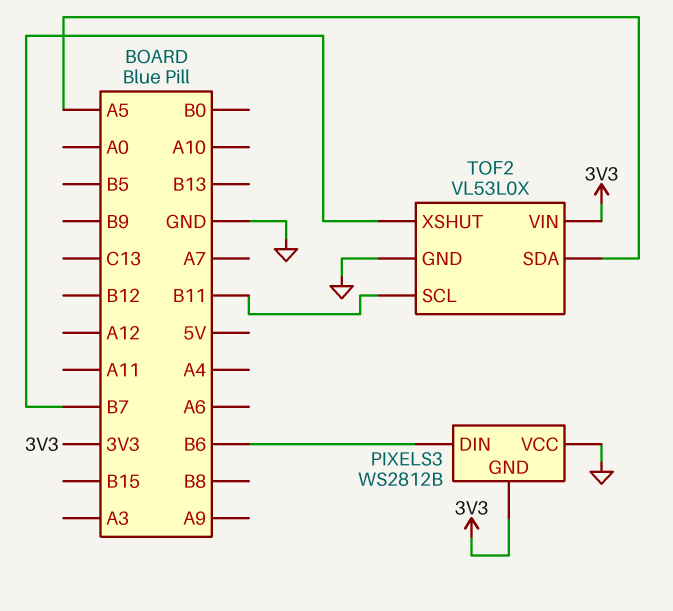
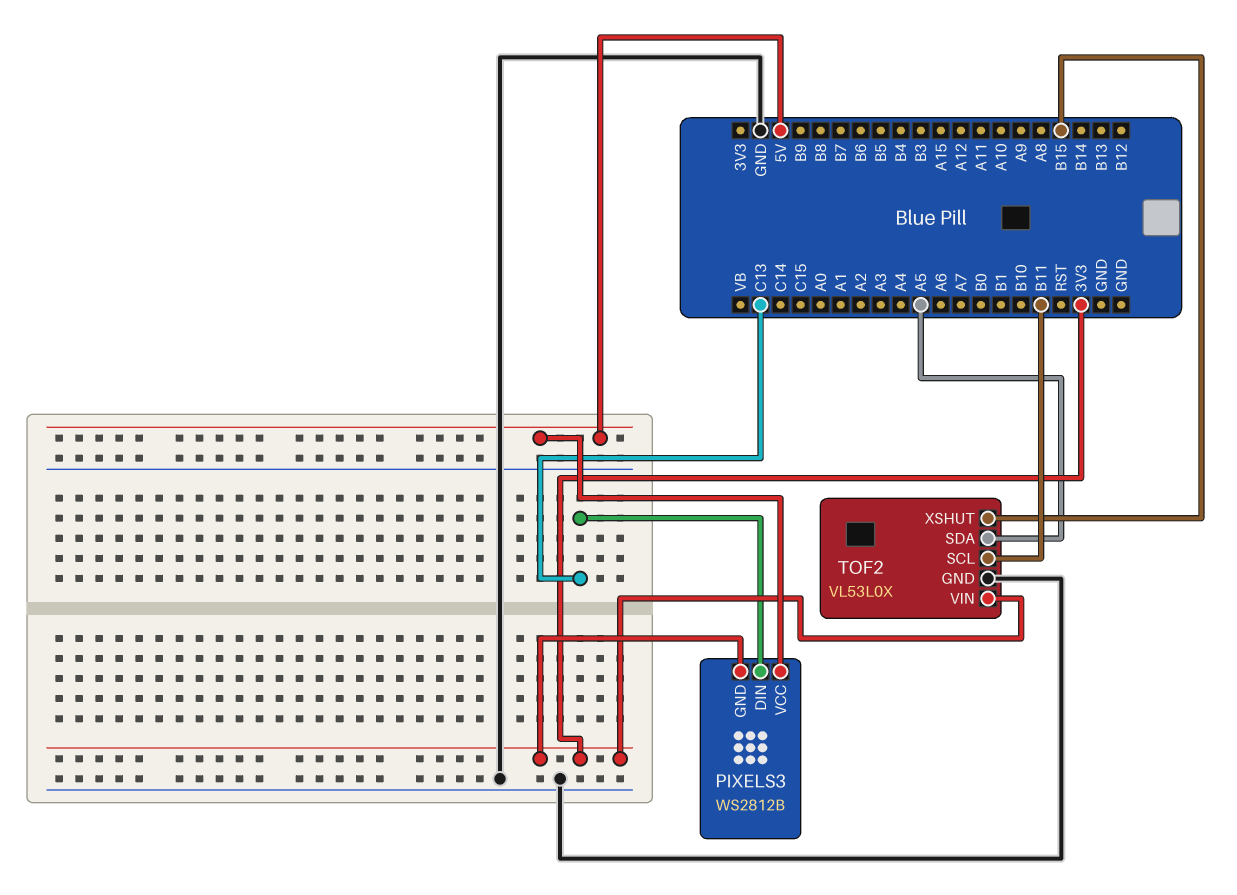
PIXELS3 pin DIN: B6 -> C13
PIXELS3 pin VCC: GND -> 5V
TOF2 pin XSHUT: B7 -> B15

